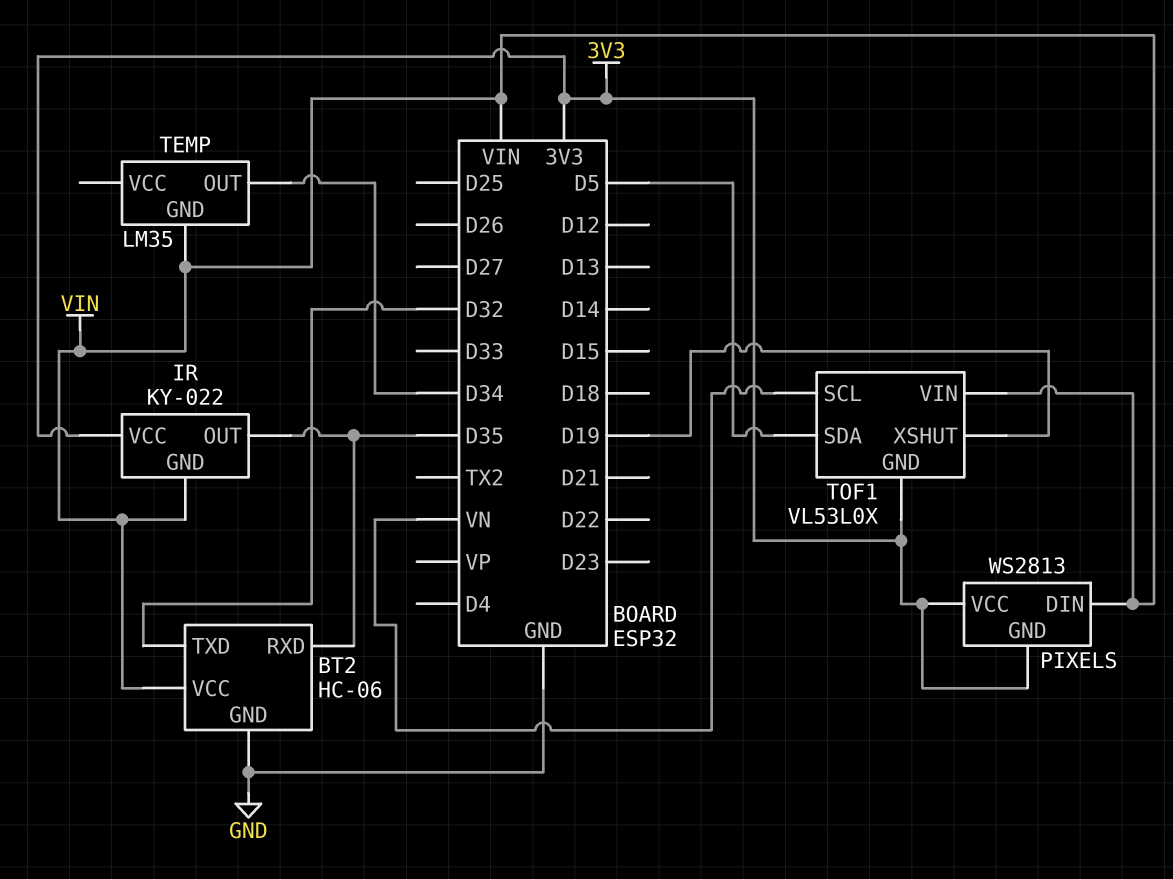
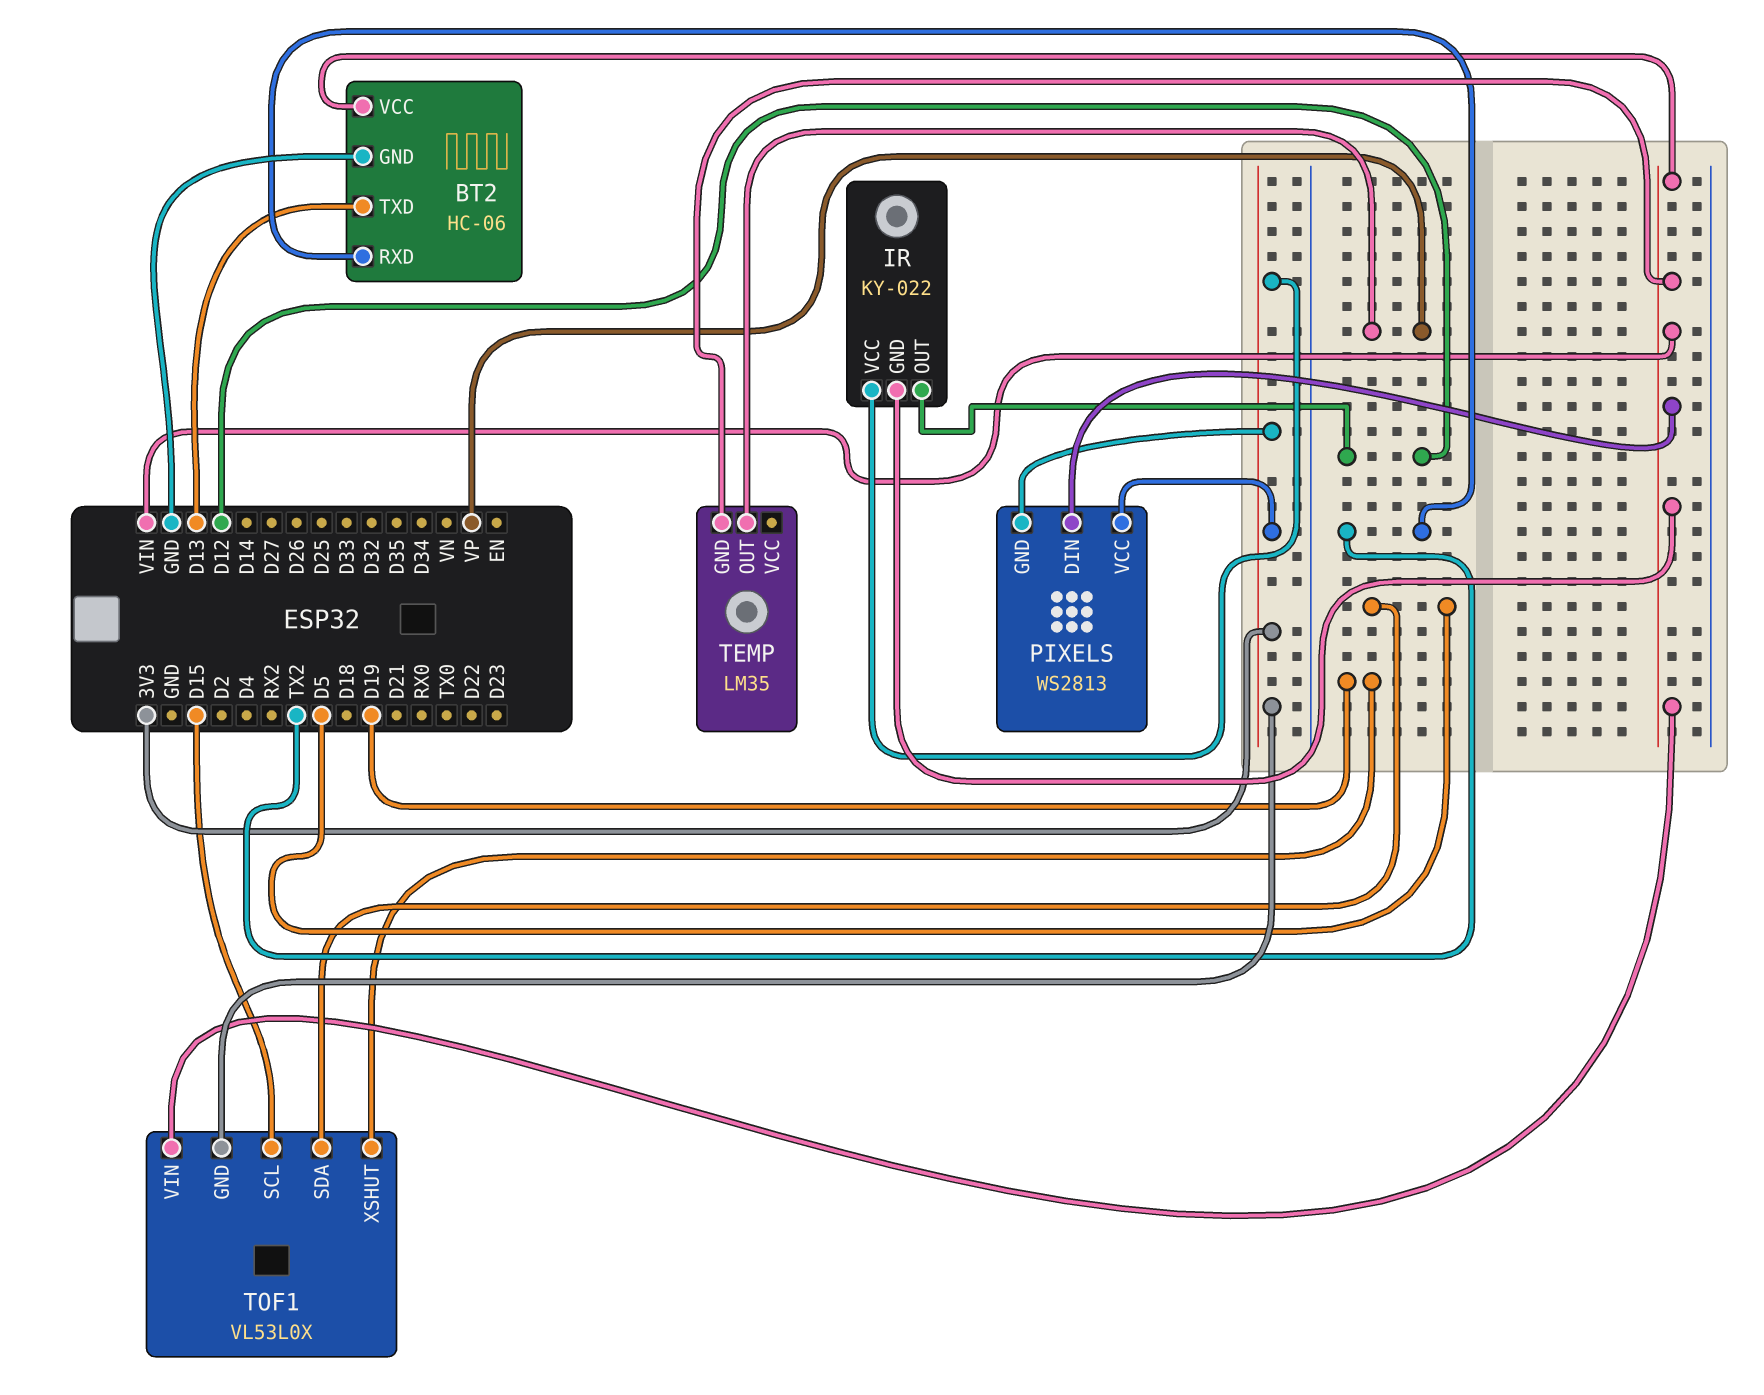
BT2 pin RXD: D35 -> TX2
BT2 pin TXD: D32 -> D13
IR pin OUT: D35 -> D12
TEMP pin OUT: D34 -> VP
TOF1 pin SCL: VN -> D15

